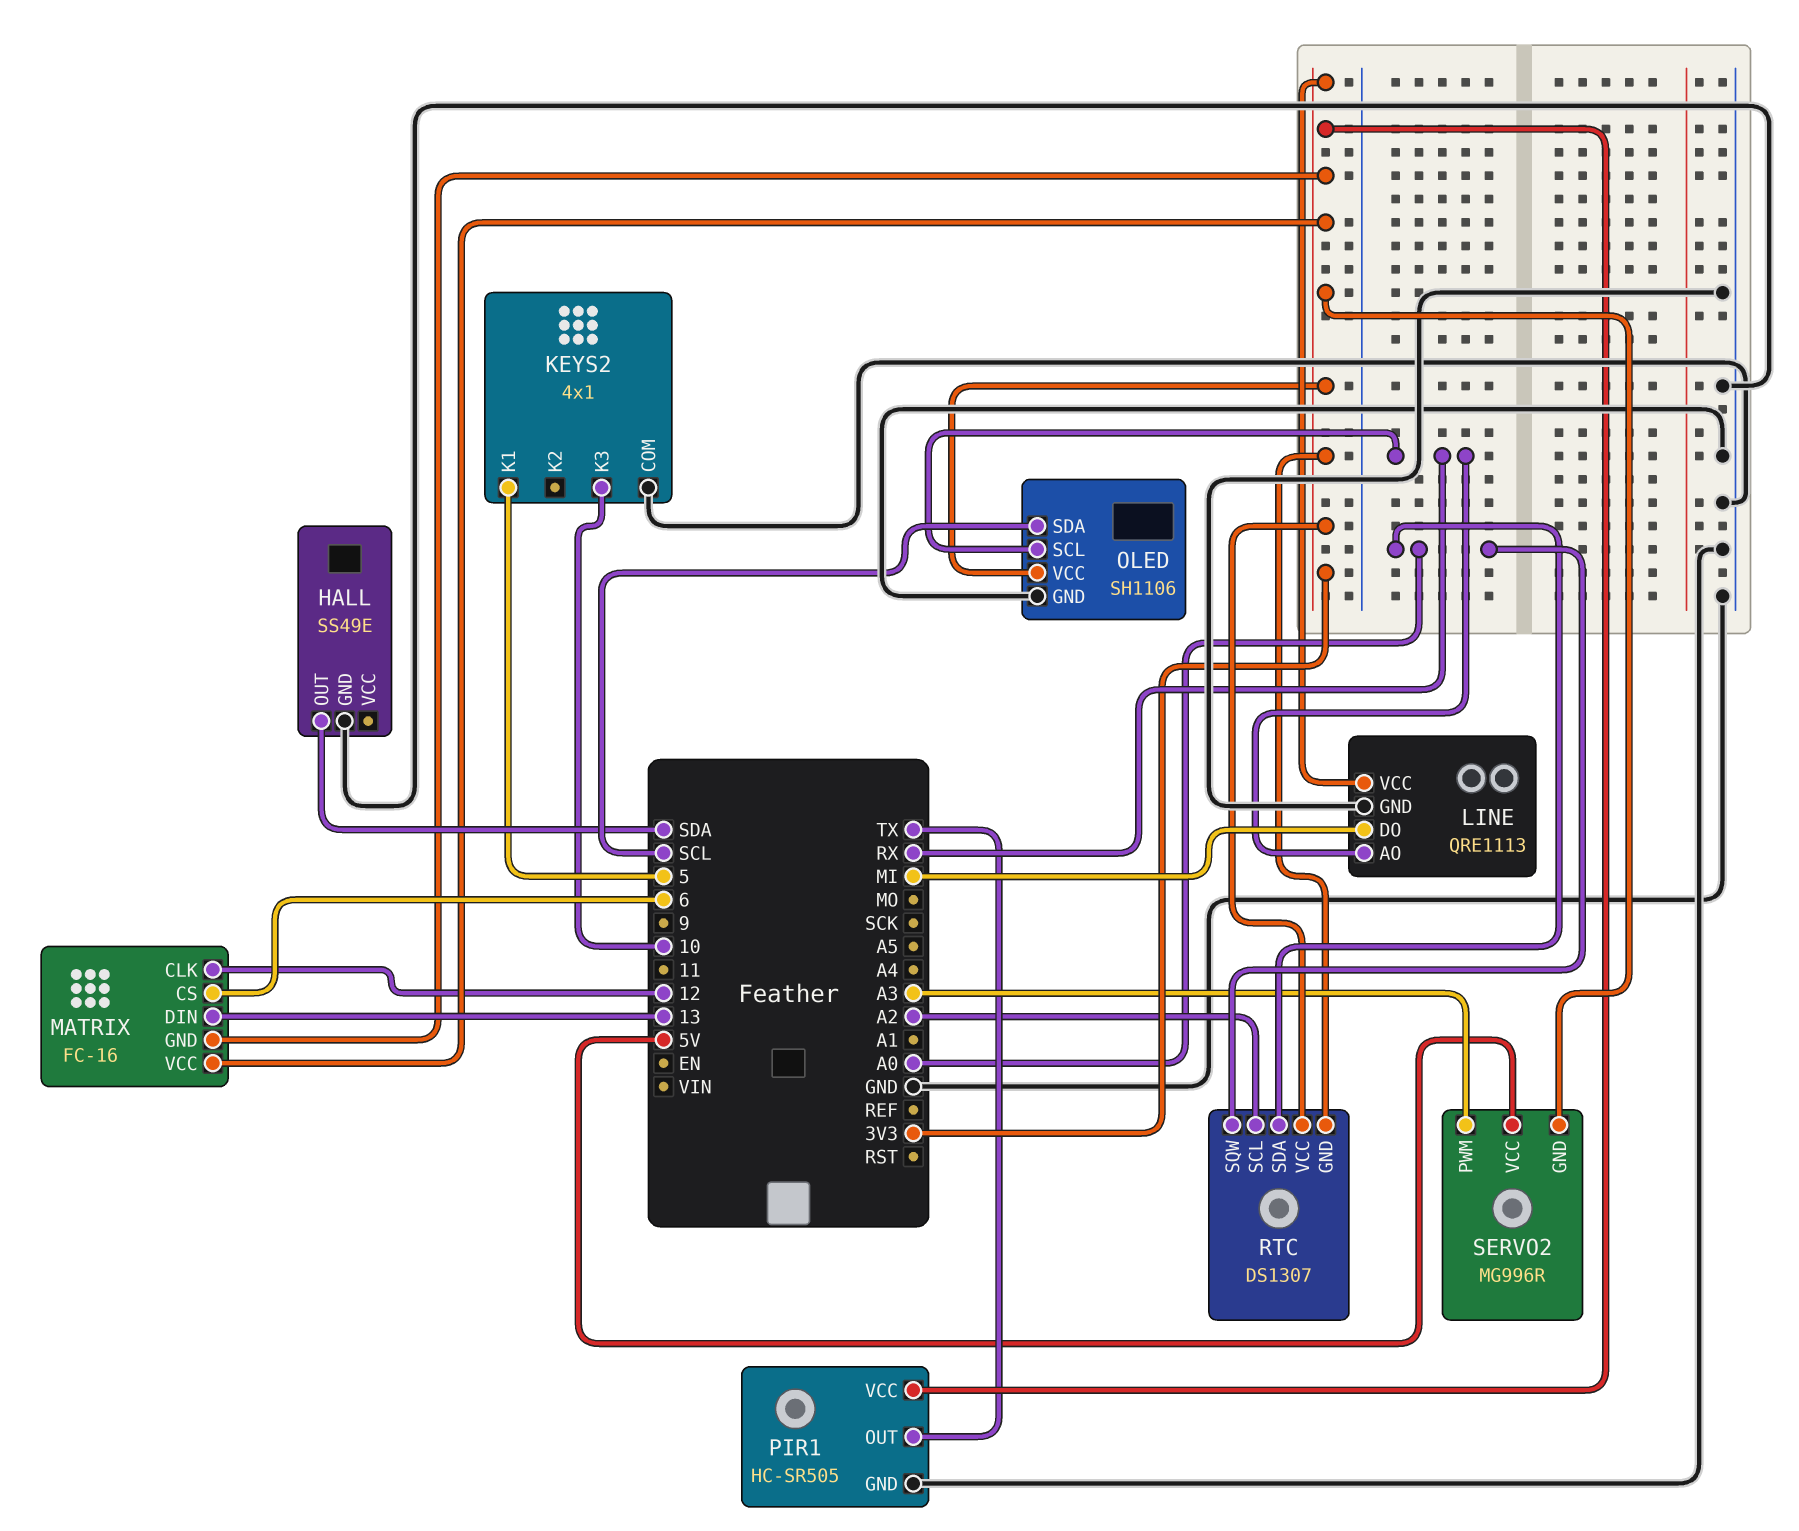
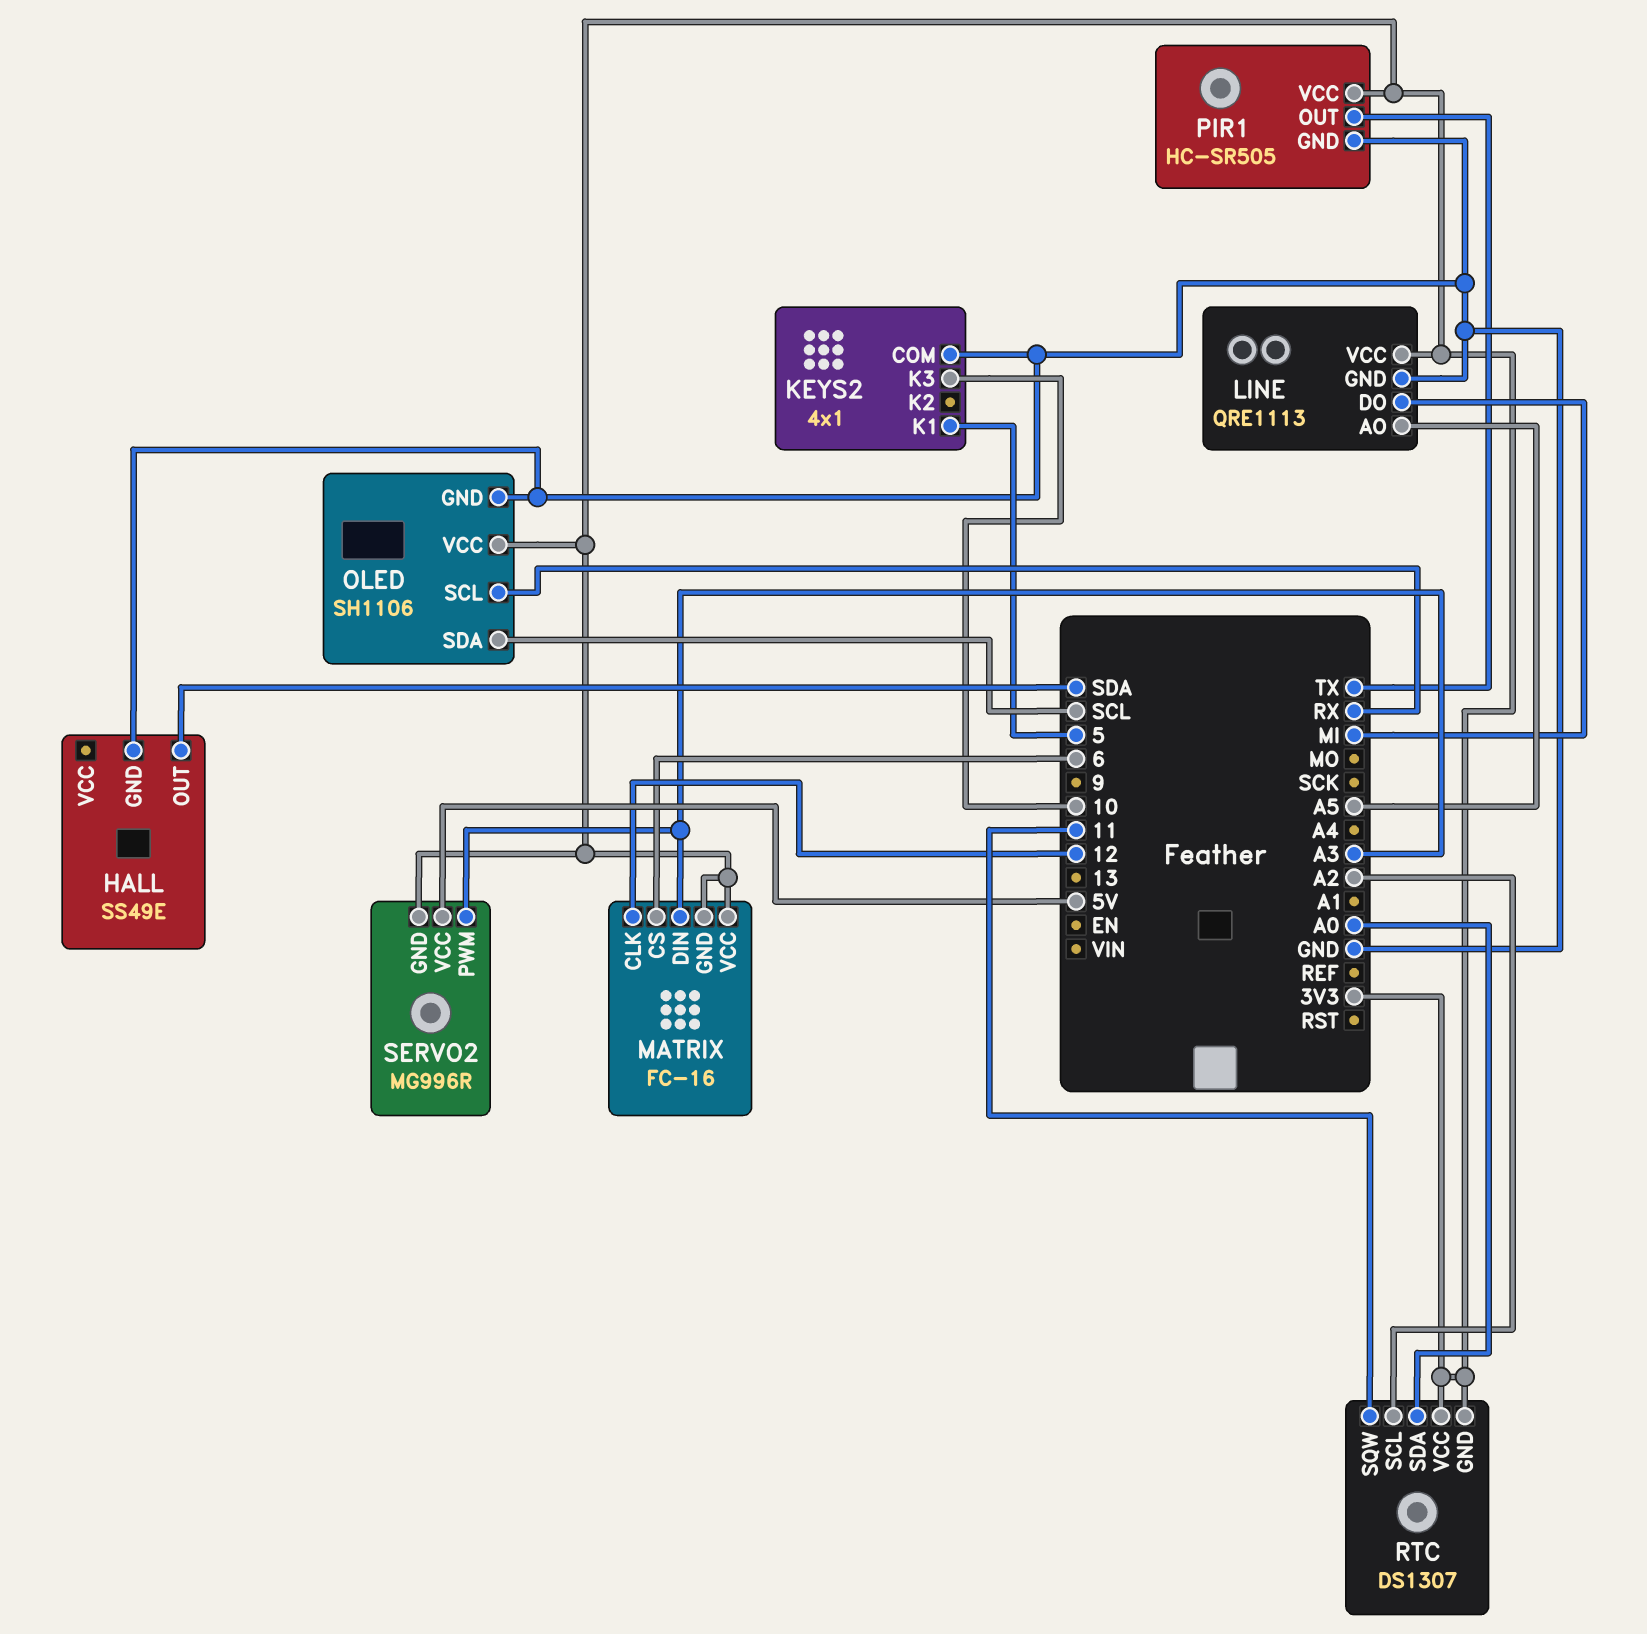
LINE pin AO: RX -> A5
MATRIX pin DIN: 13 -> A3
RTC pin SQW: A0 -> 11

